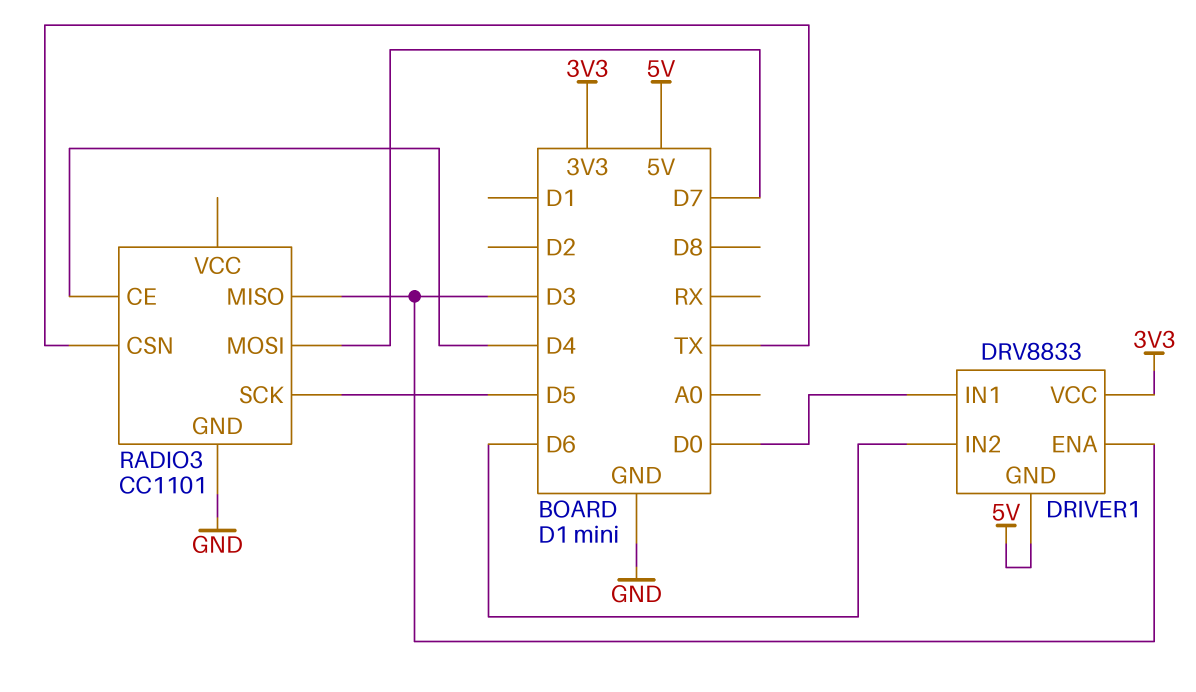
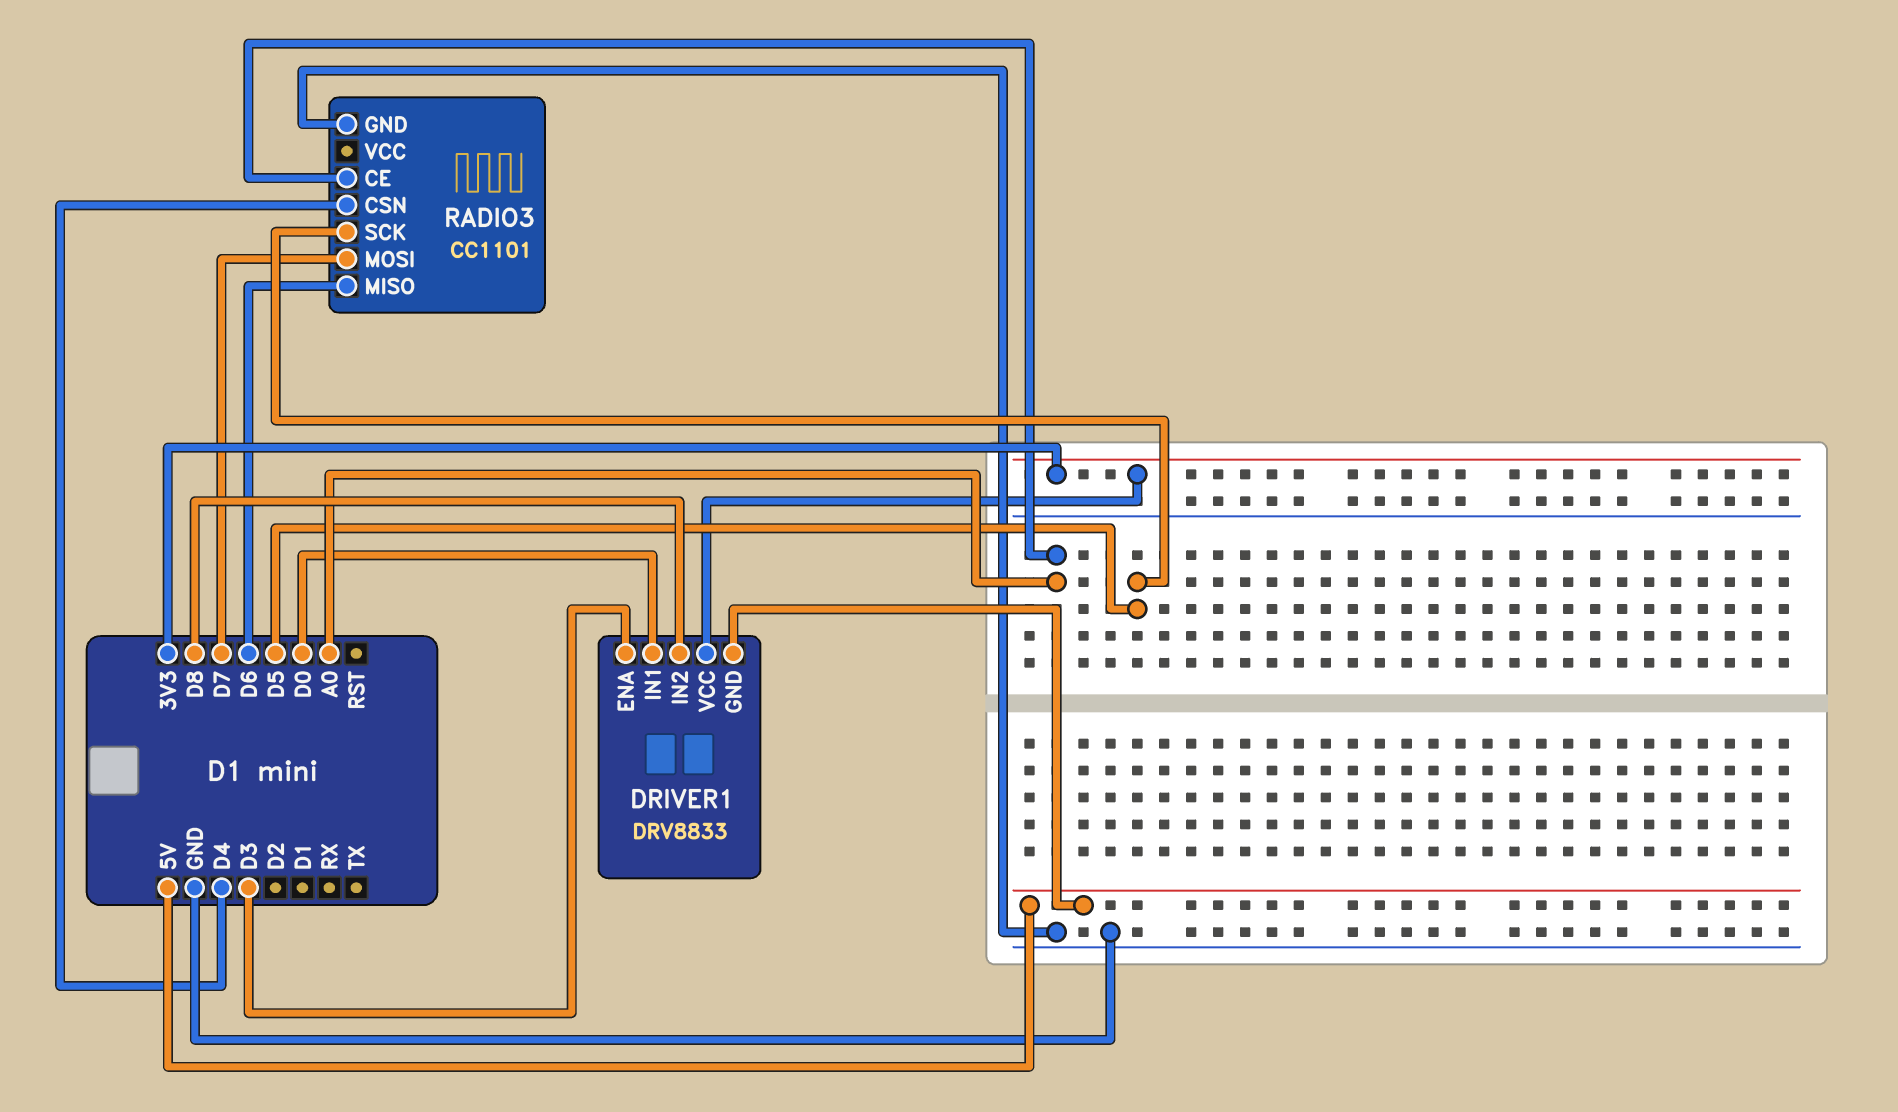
DRIVER1 pin IN2: D6 -> D8
RADIO3 pin CE: D4 -> A0
RADIO3 pin CSN: TX -> D4
RADIO3 pin MISO: D3 -> D6

